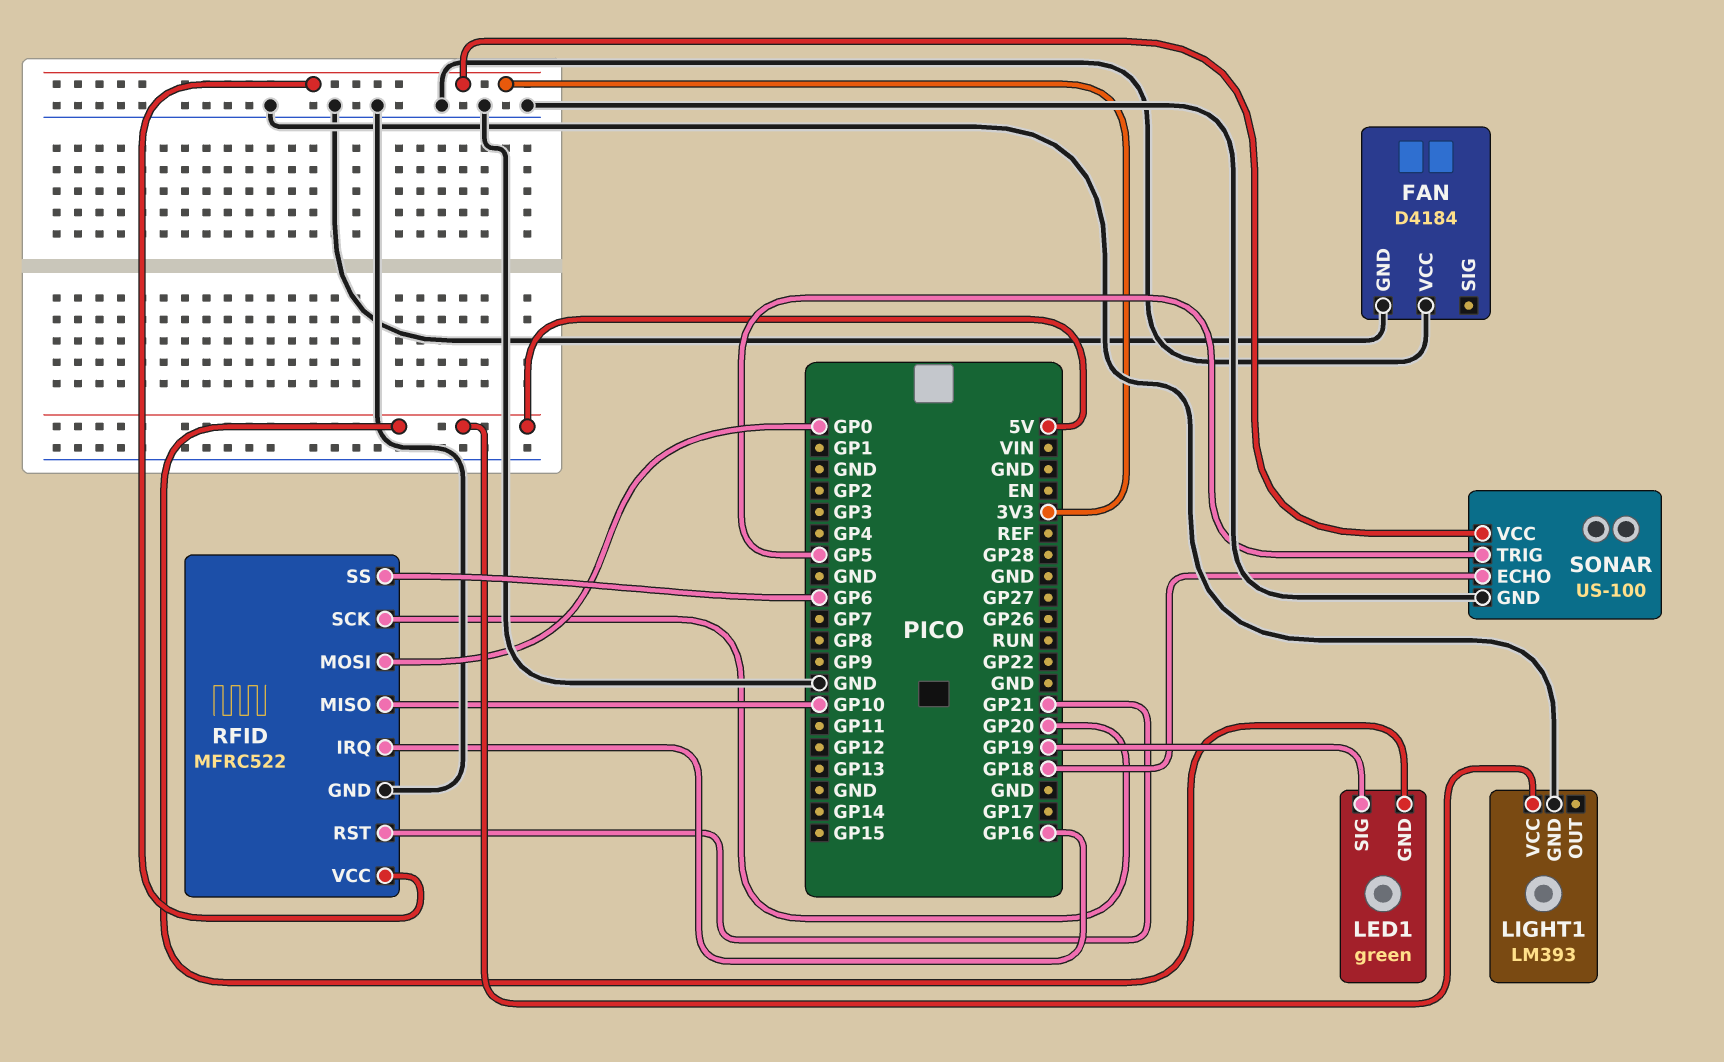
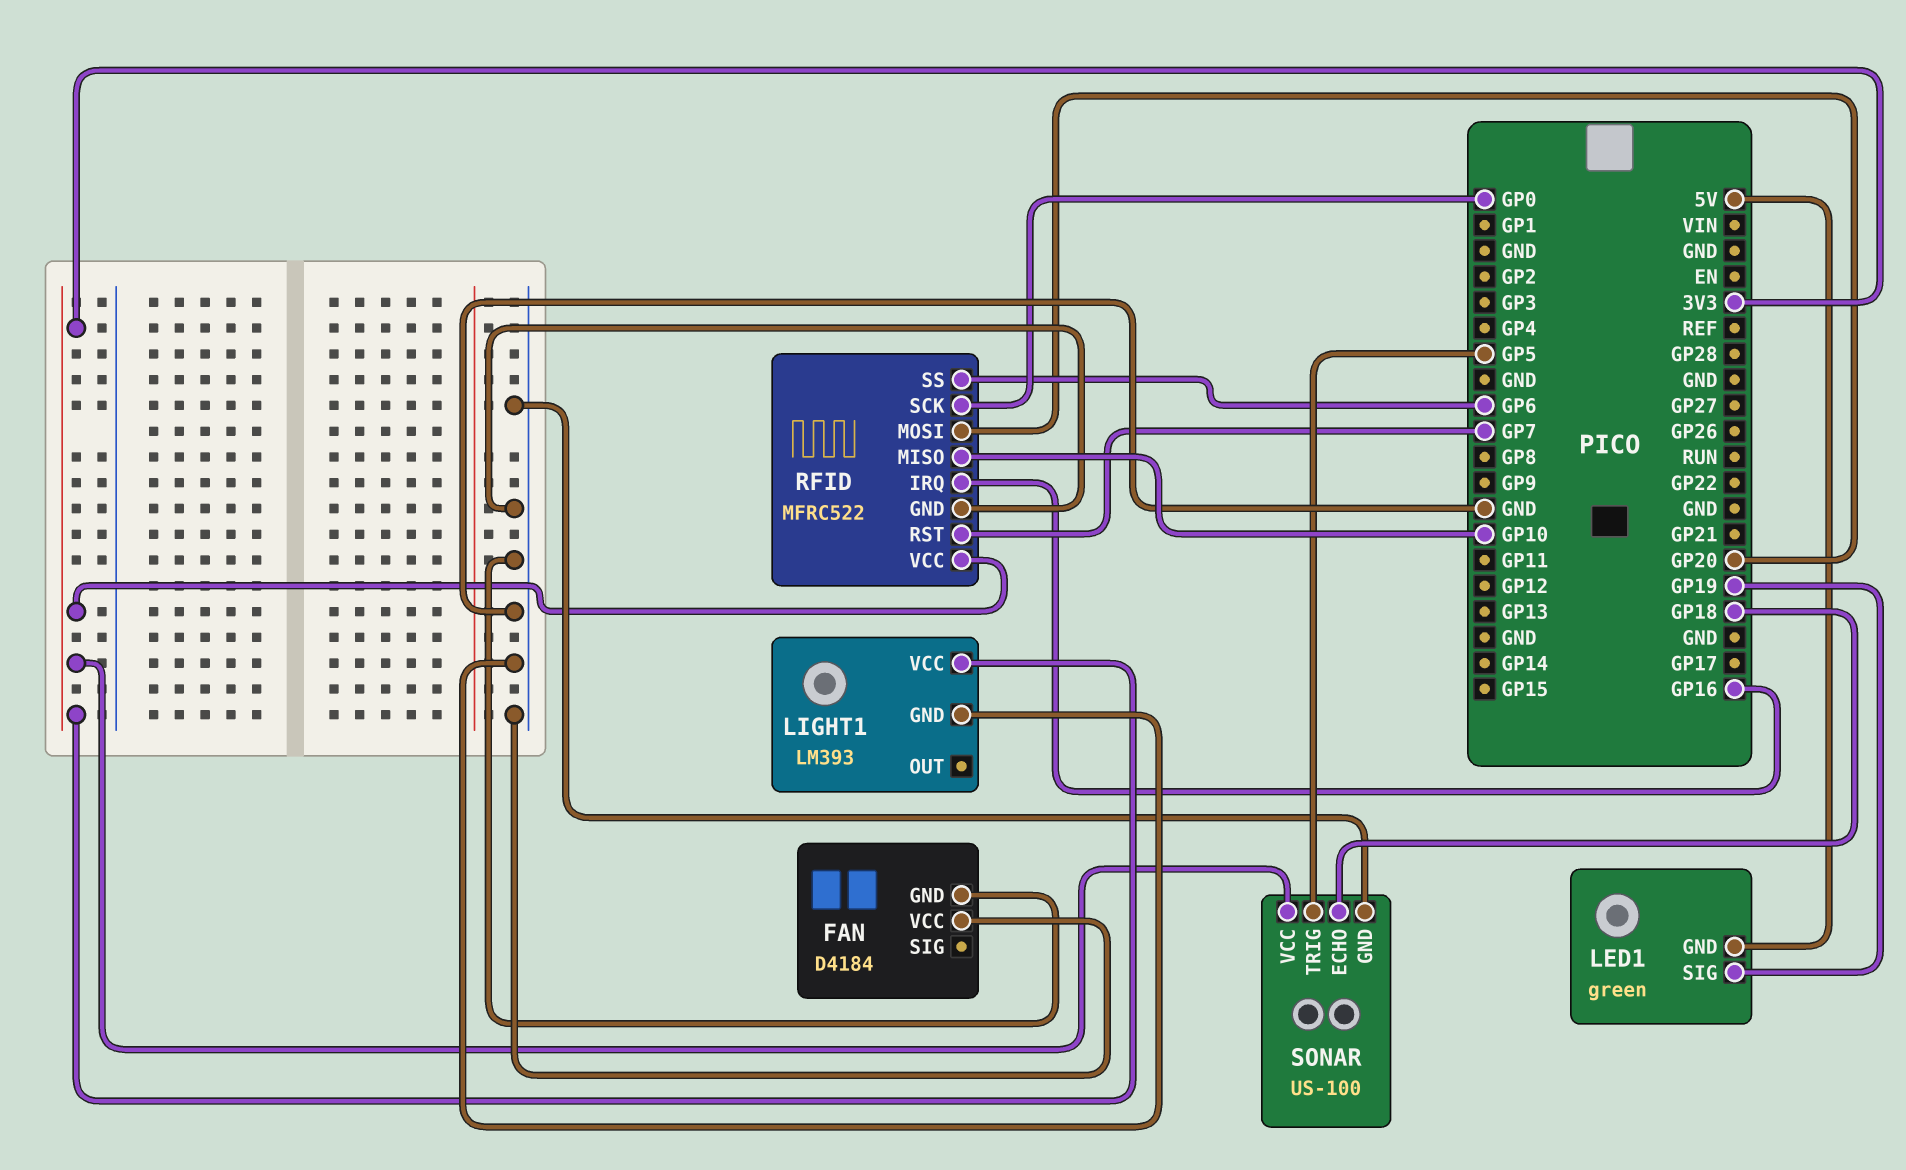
LIGHT1 pin VCC: 5V -> 3V3
RFID pin MOSI: GP0 -> GP20
RFID pin RST: GP21 -> GP7
RFID pin SCK: GP20 -> GP0

